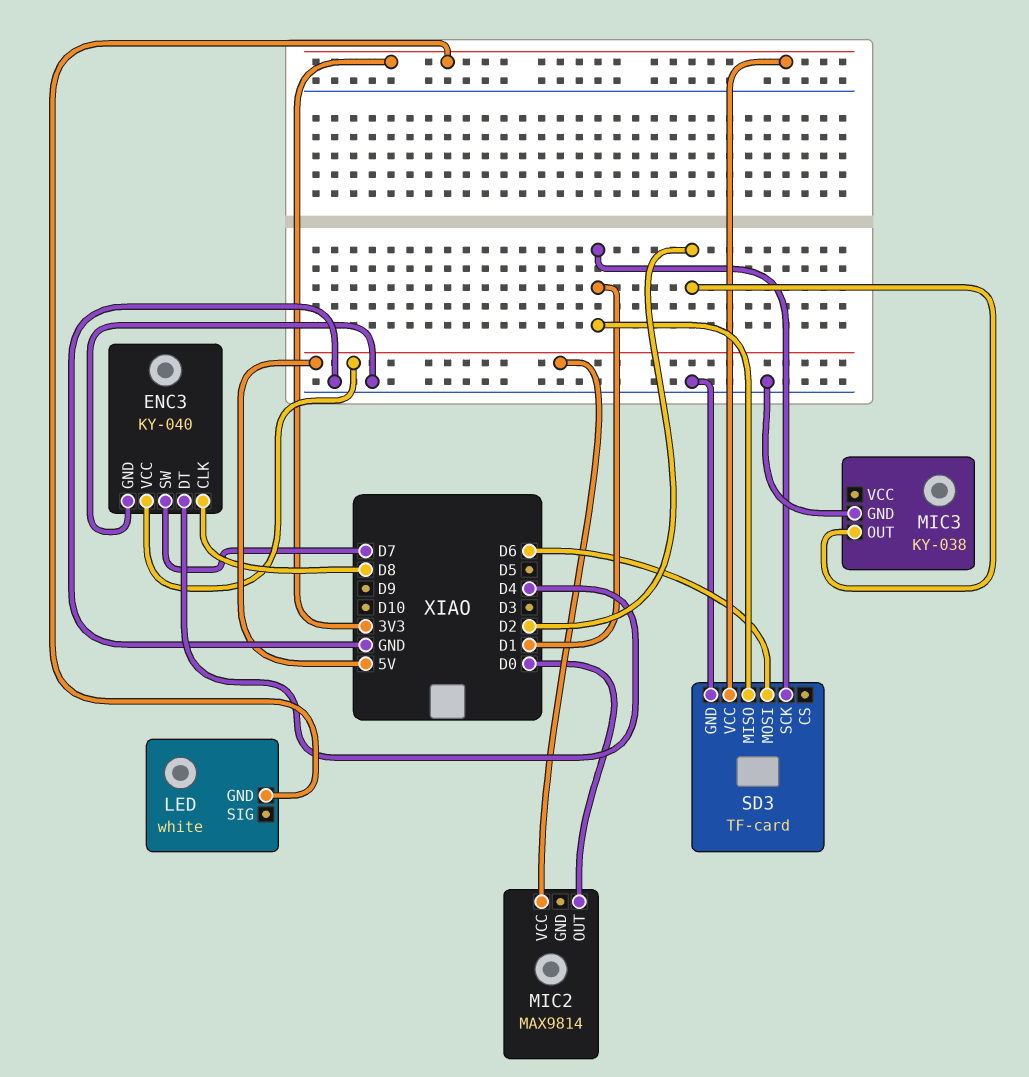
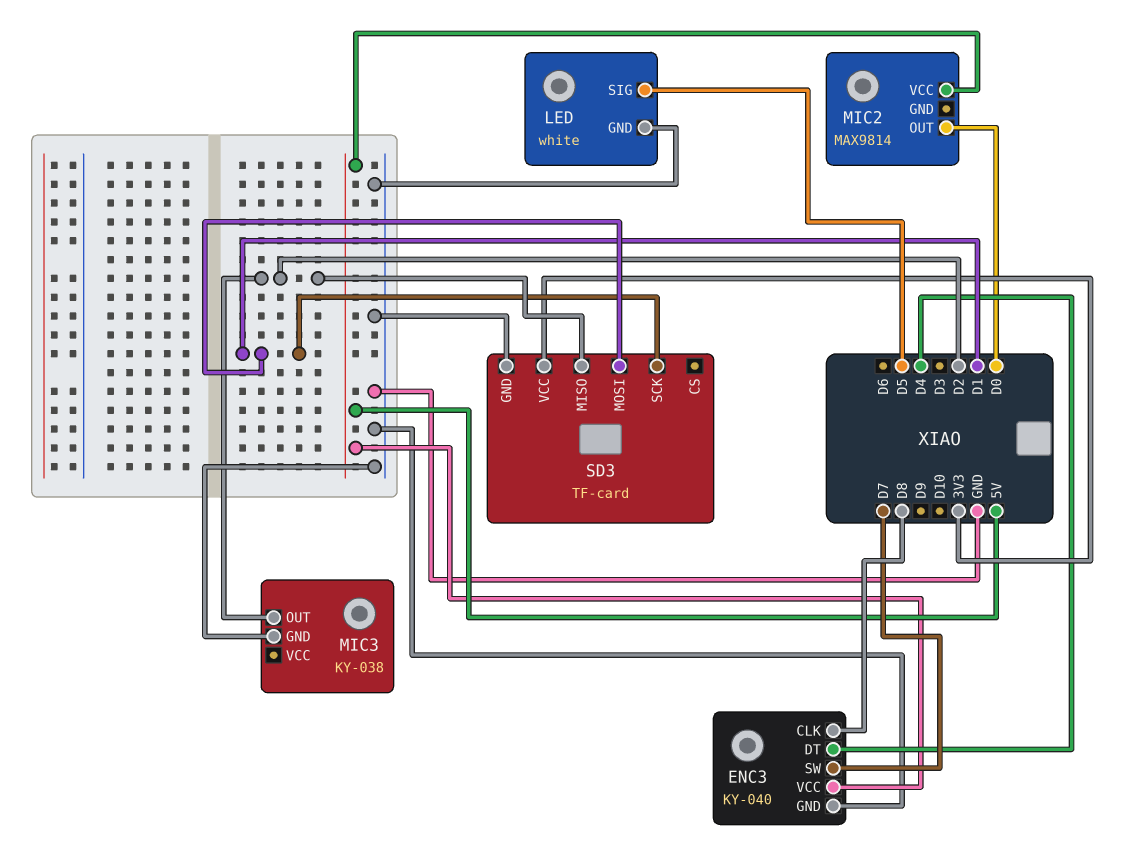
LED pin GND: 3V3 -> GND
LED pin SIG: none -> D5
SD3 pin MISO: D1 -> D2
SD3 pin MOSI: D6 -> D1

